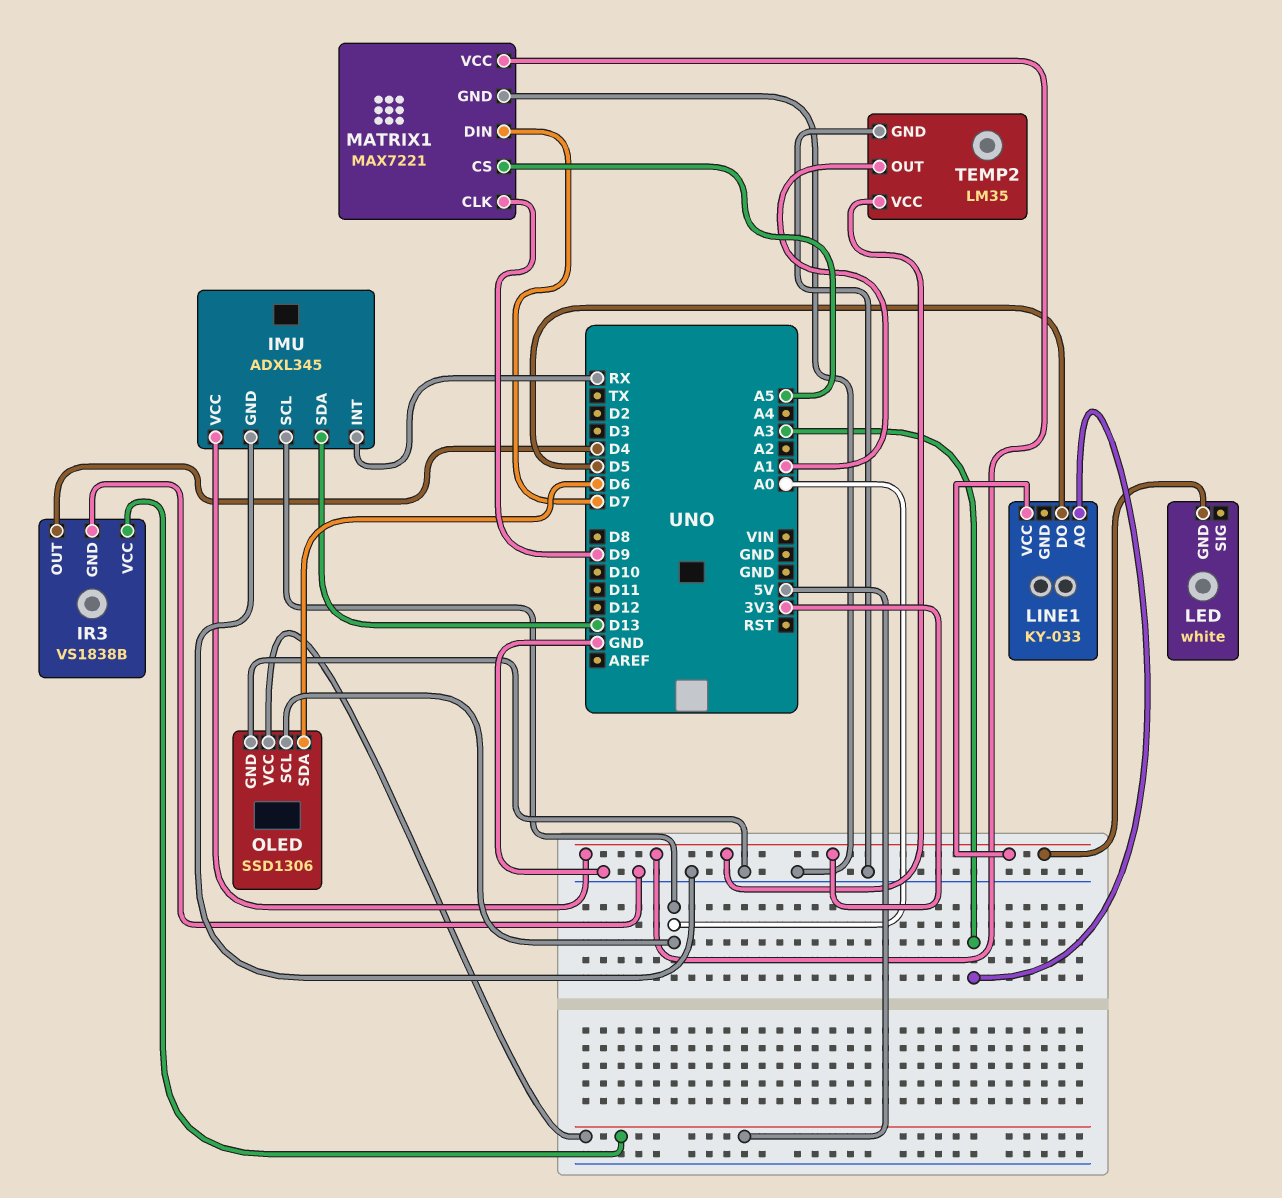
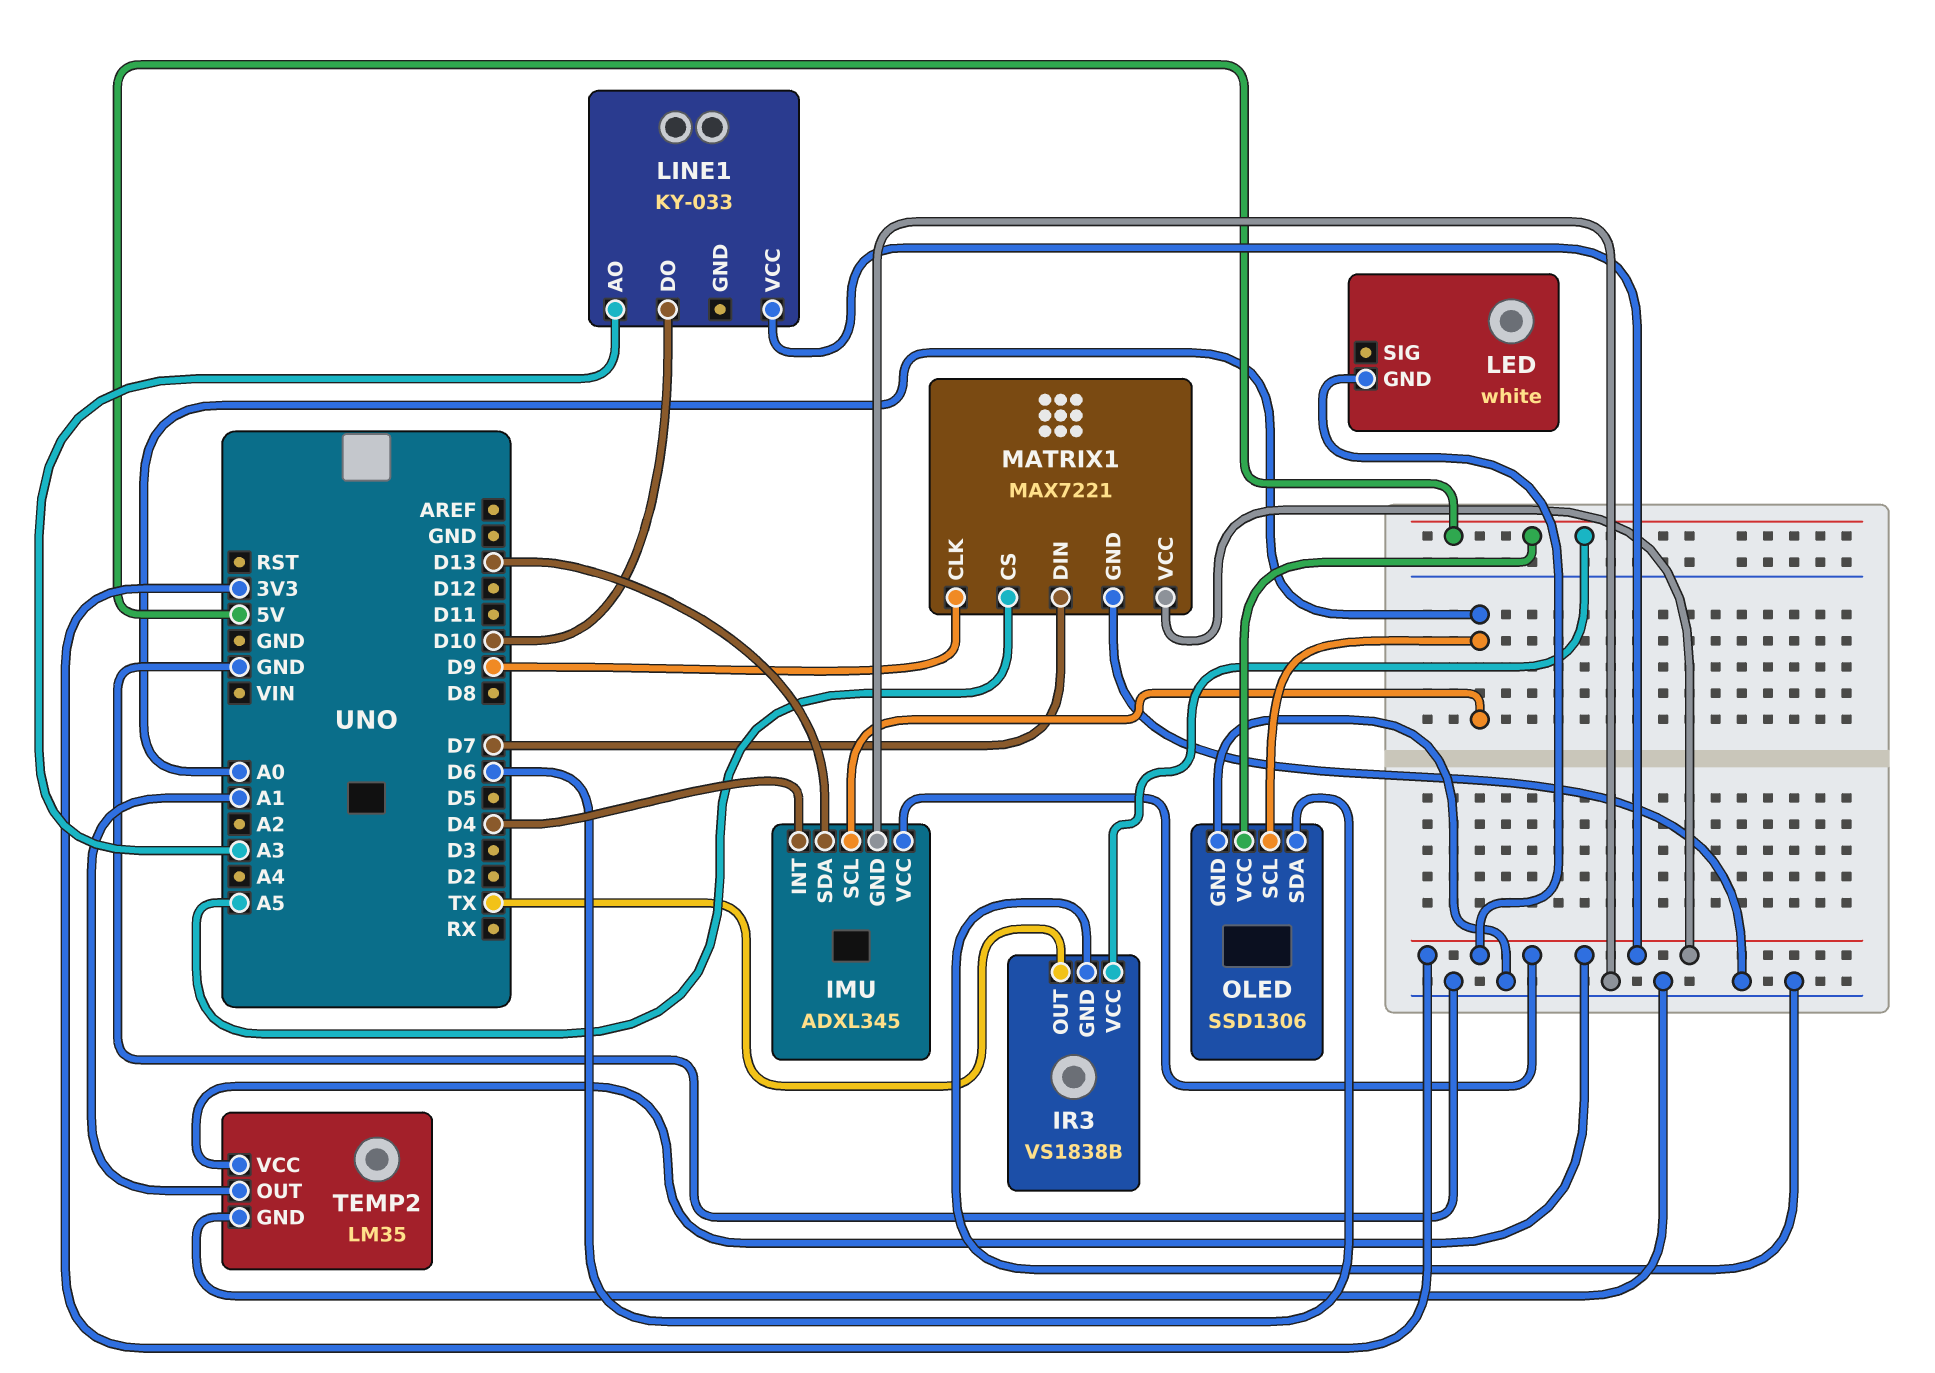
IMU pin INT: RX -> D4
IR3 pin OUT: D4 -> TX
LINE1 pin DO: D5 -> D10

